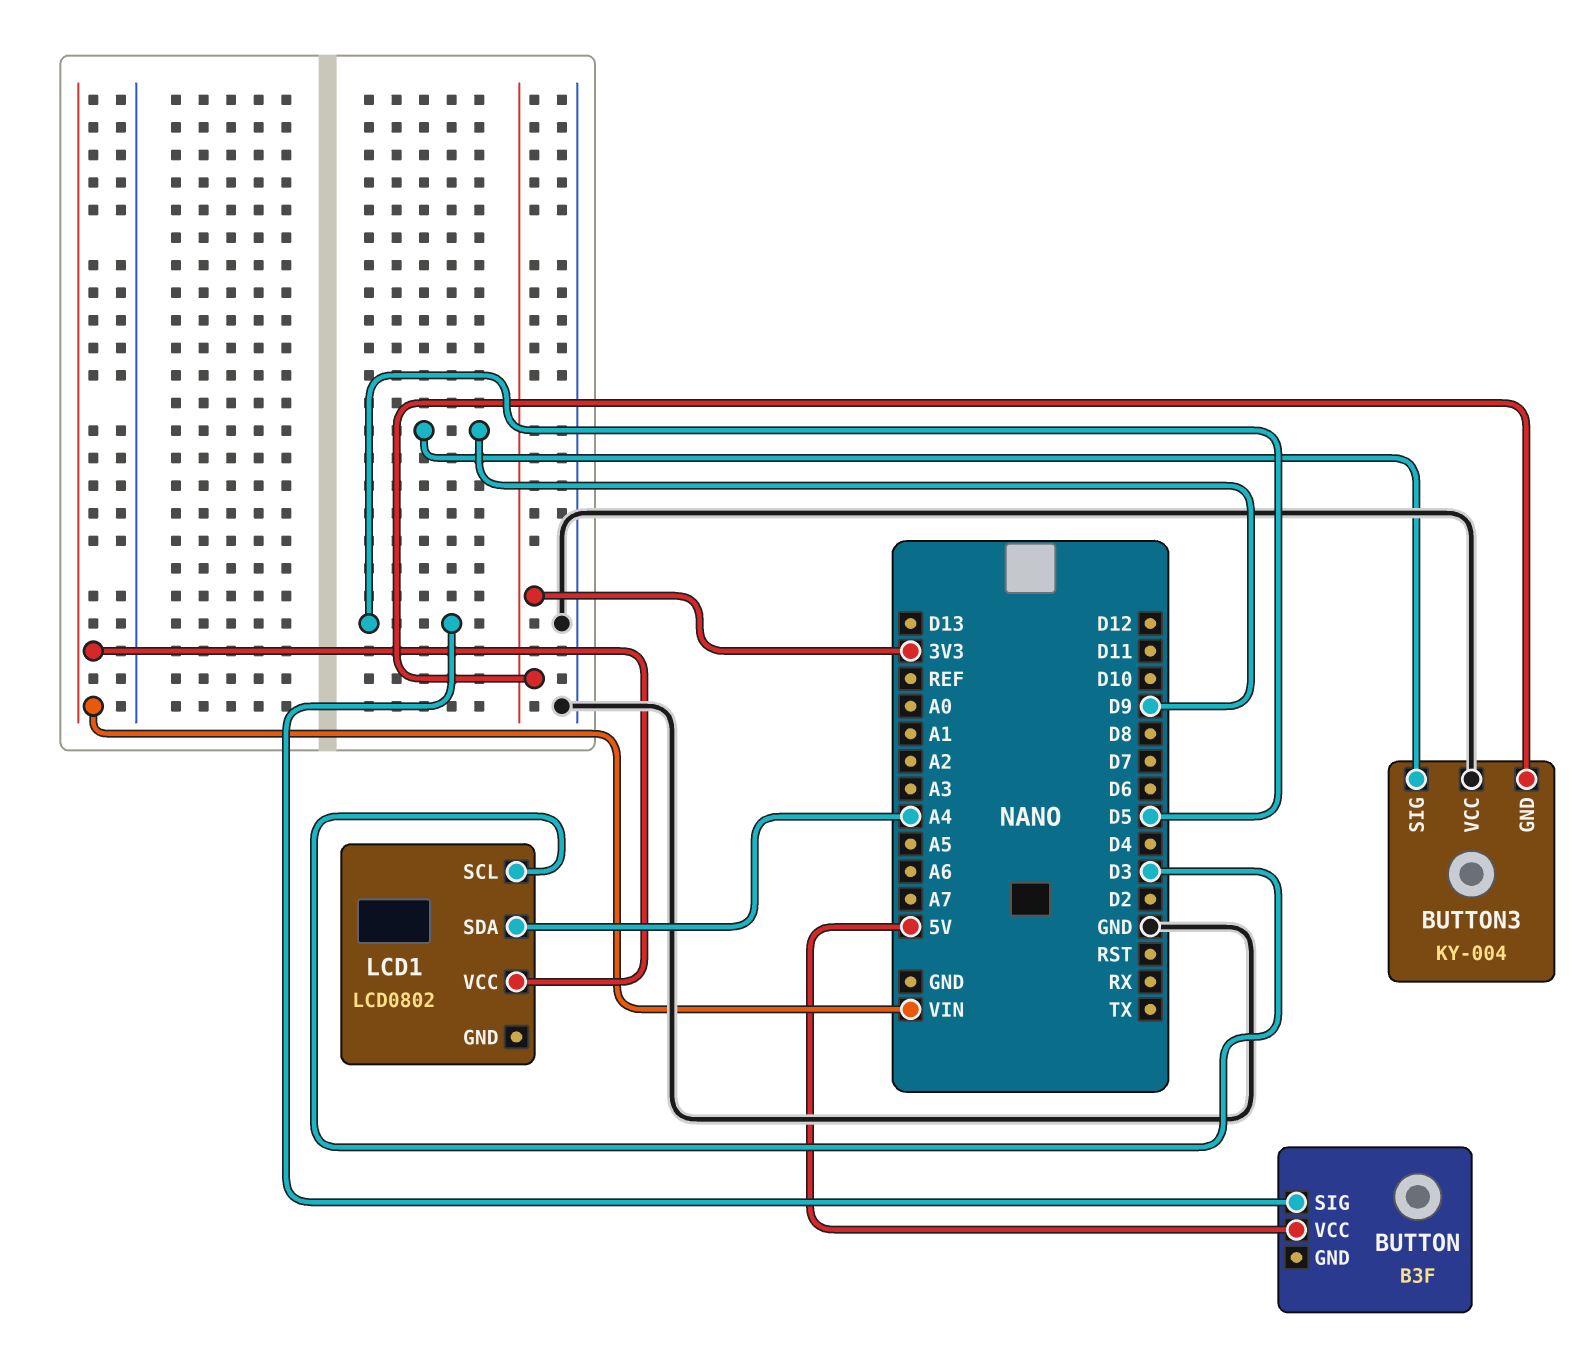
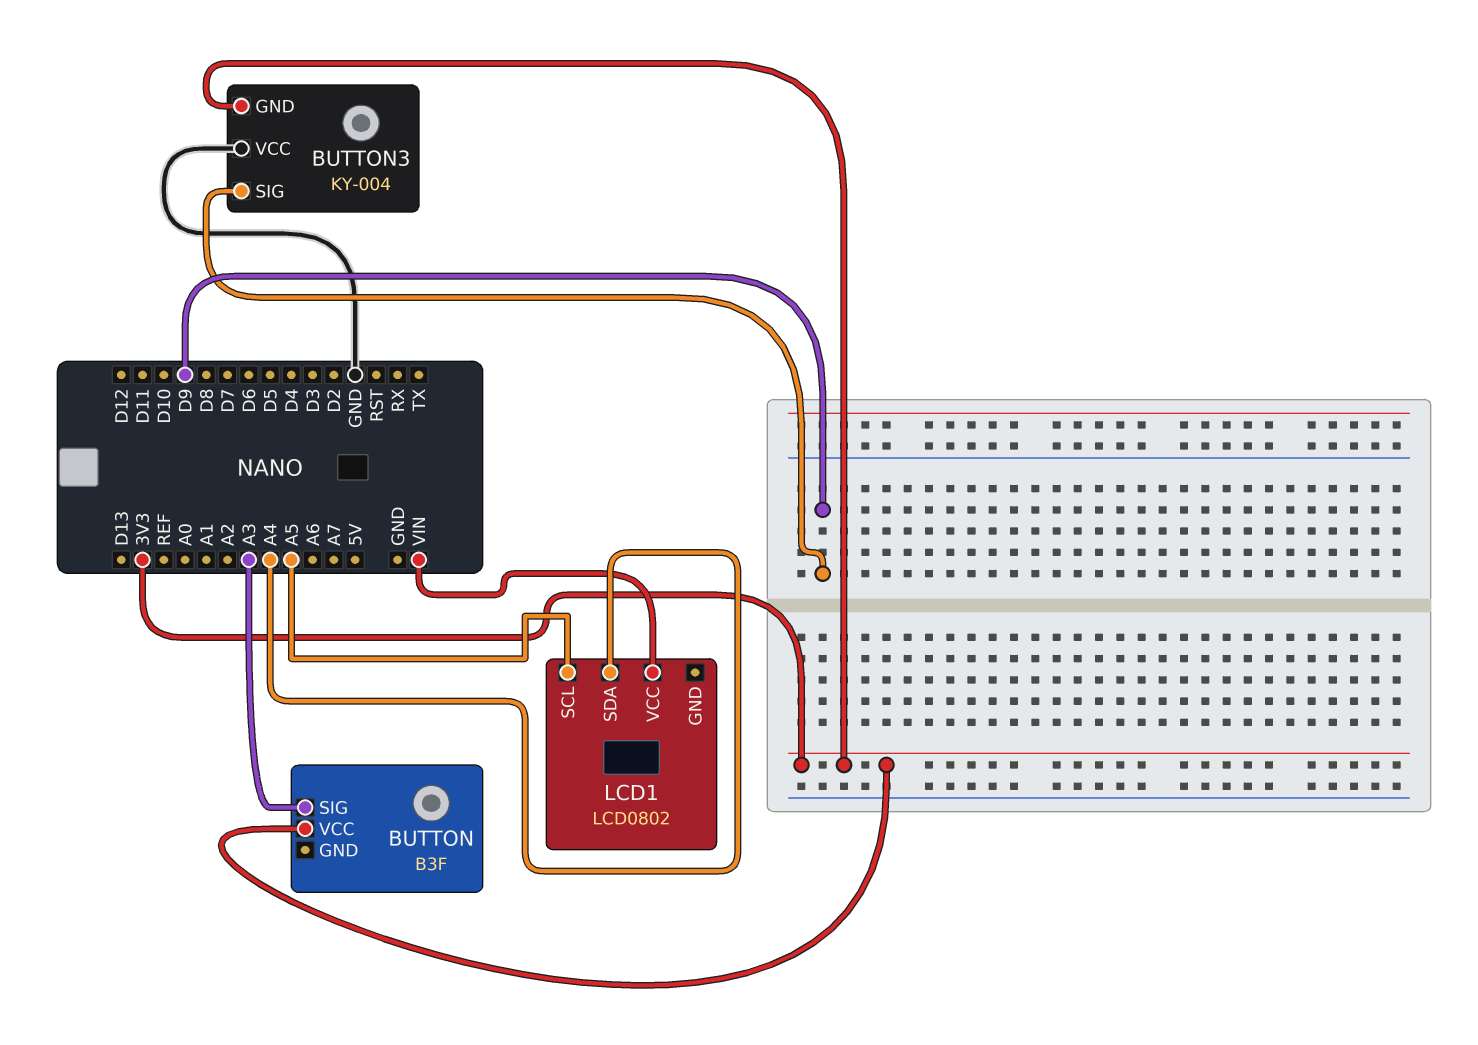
BUTTON pin SIG: D5 -> A3
BUTTON pin VCC: 5V -> 3V3
LCD1 pin SCL: D3 -> A5

